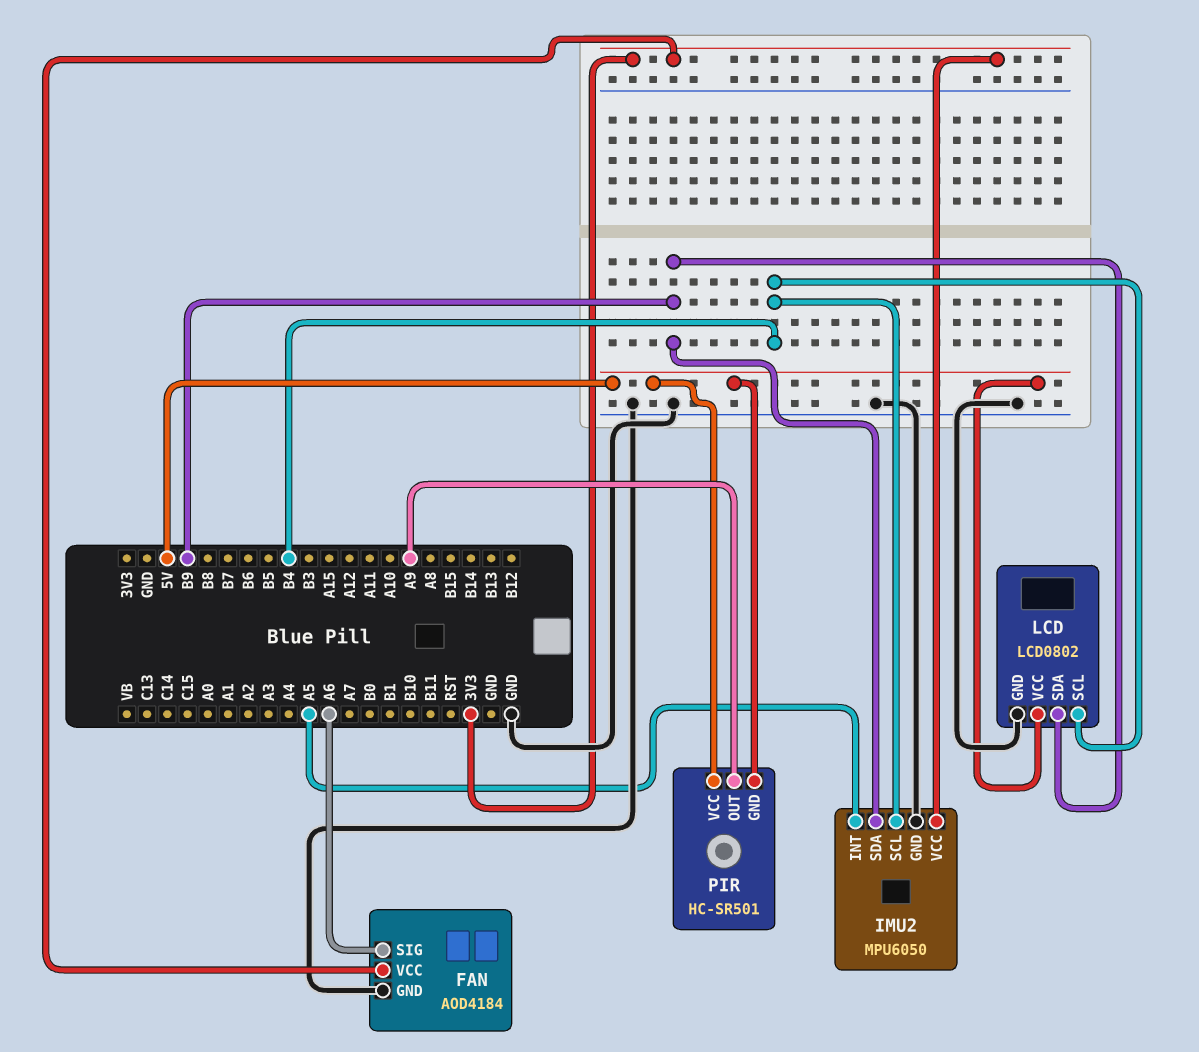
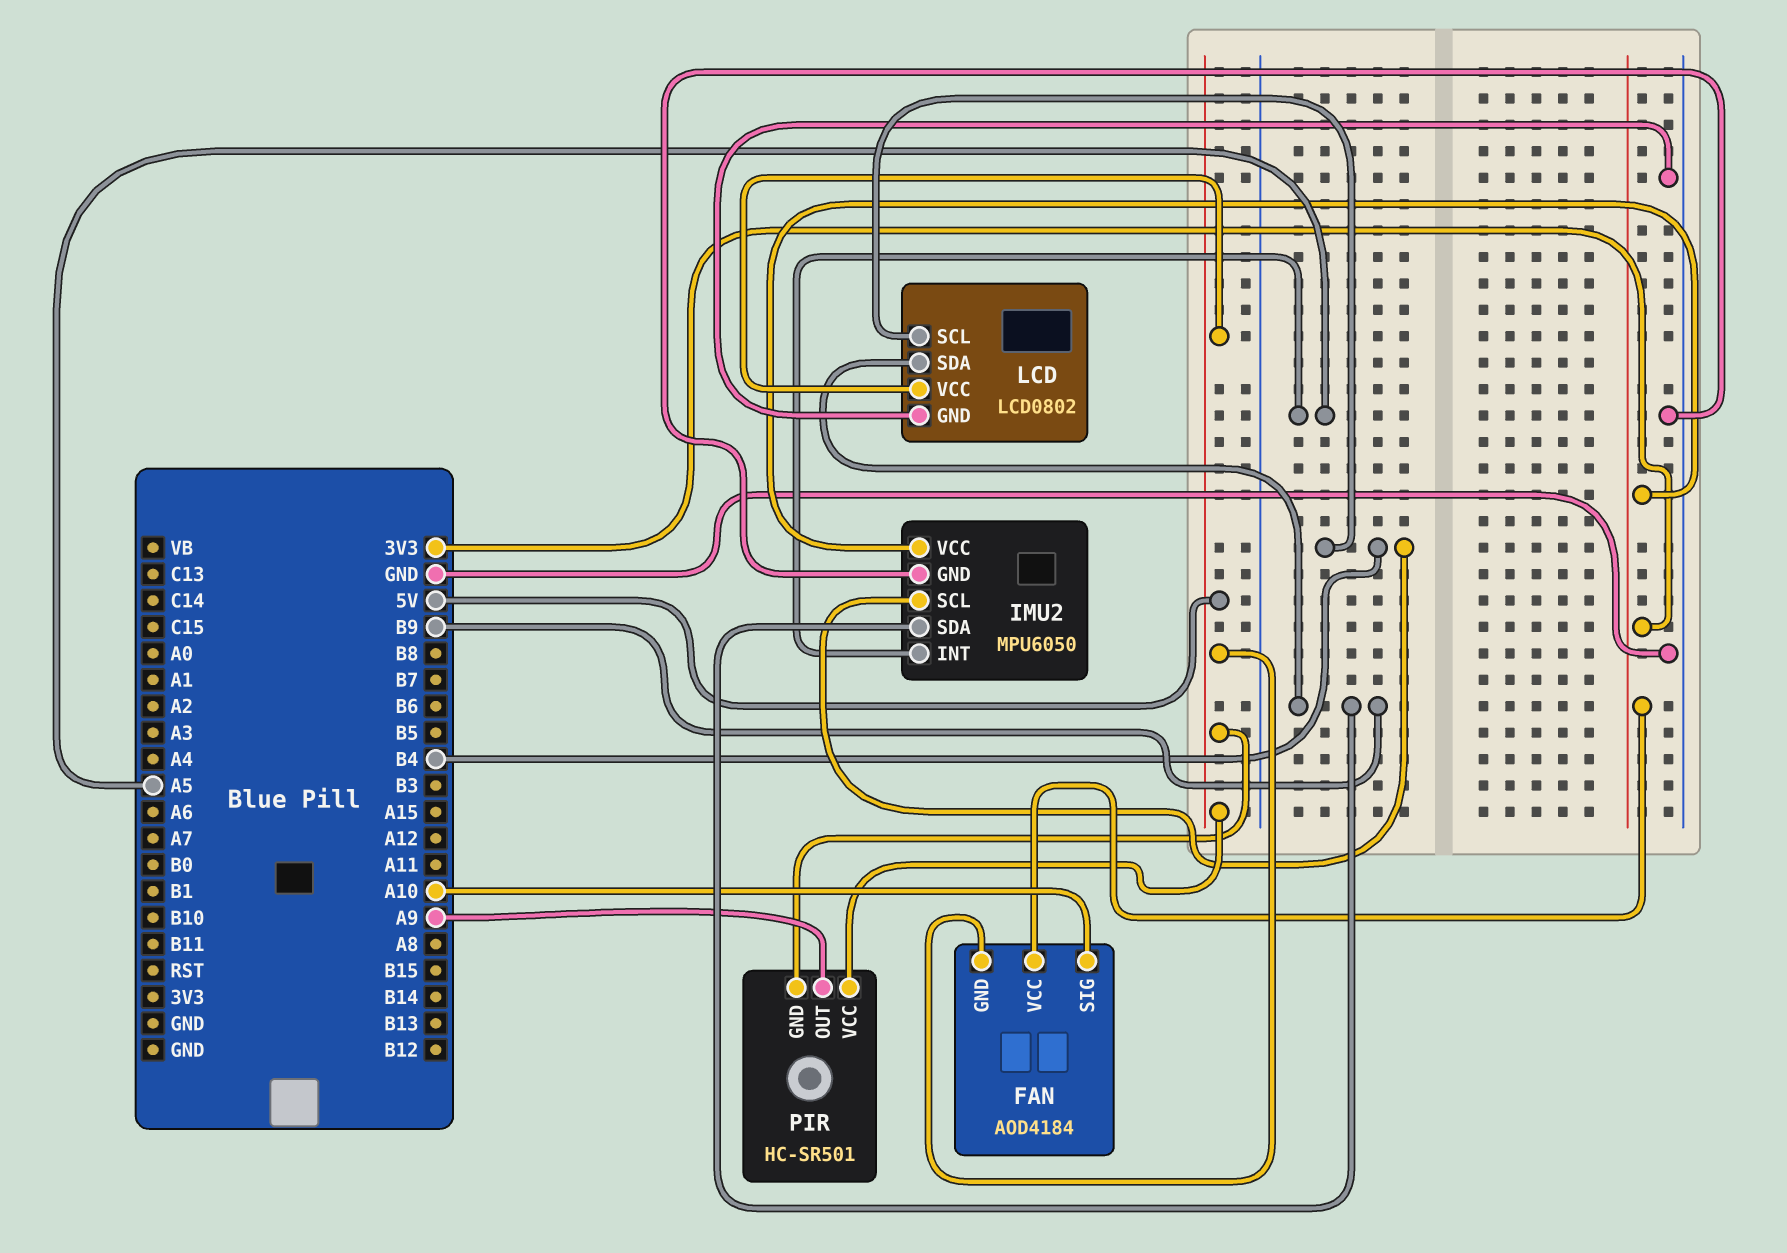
FAN pin GND: GND -> 5V
FAN pin SIG: A6 -> A10

